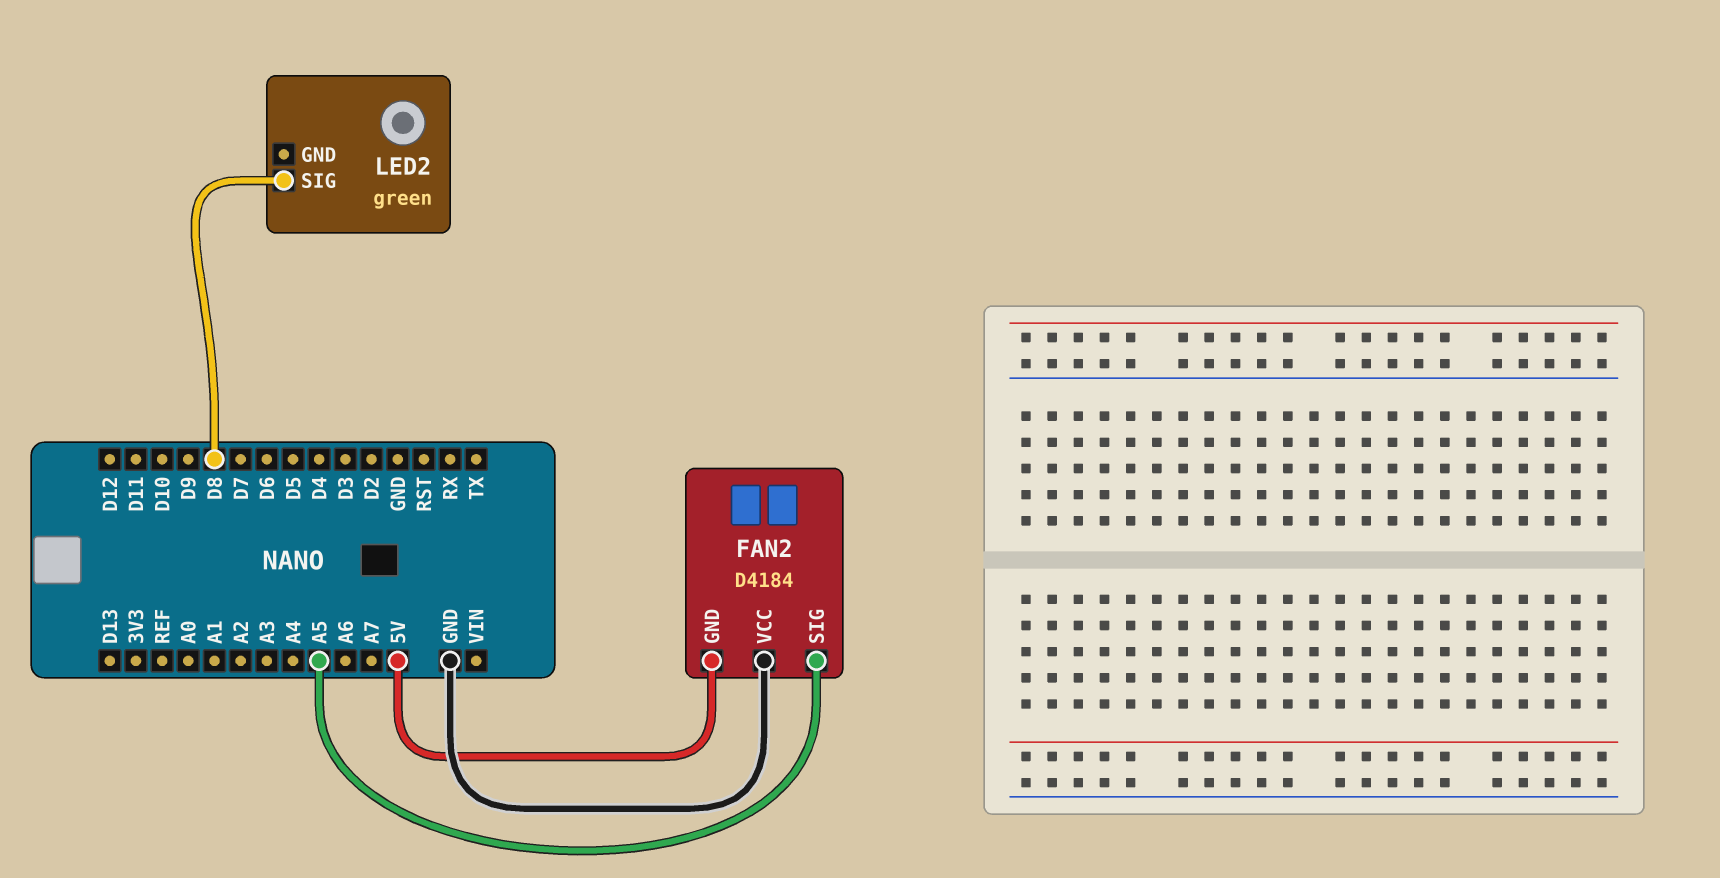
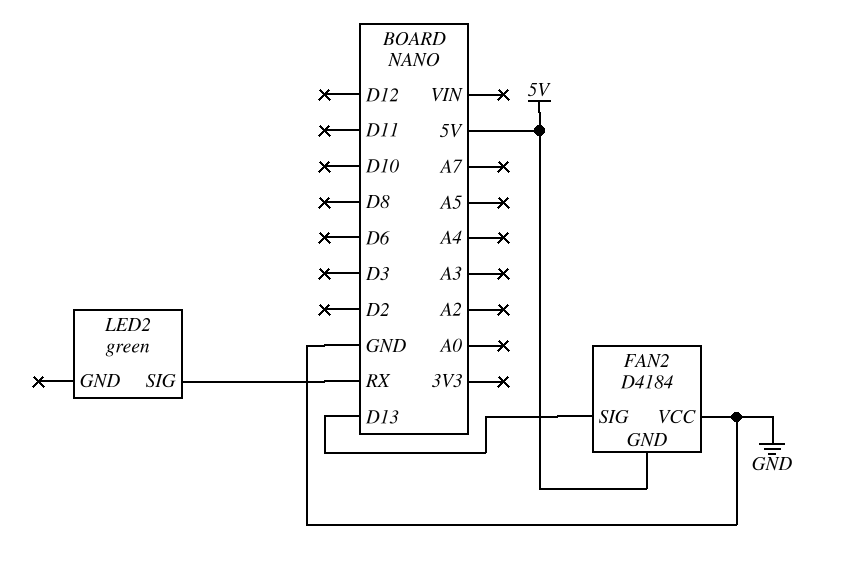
FAN2 pin SIG: A5 -> D13
LED2 pin SIG: D8 -> RX

